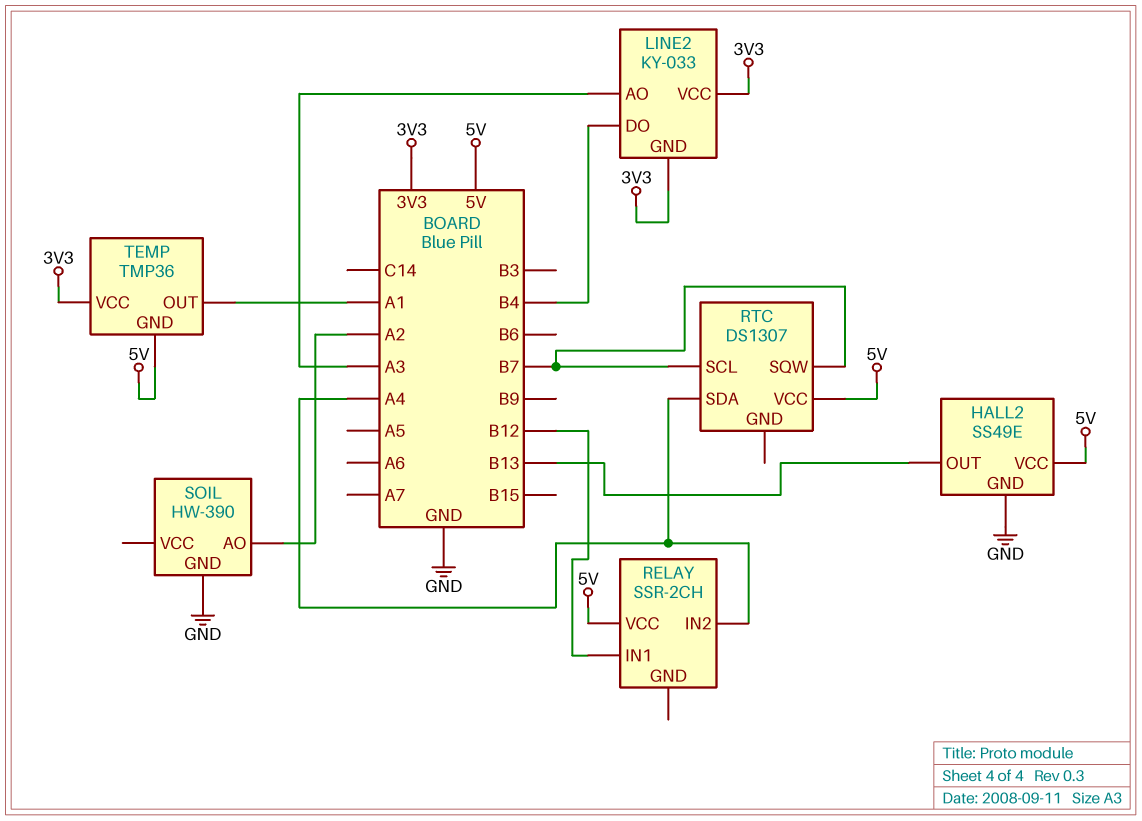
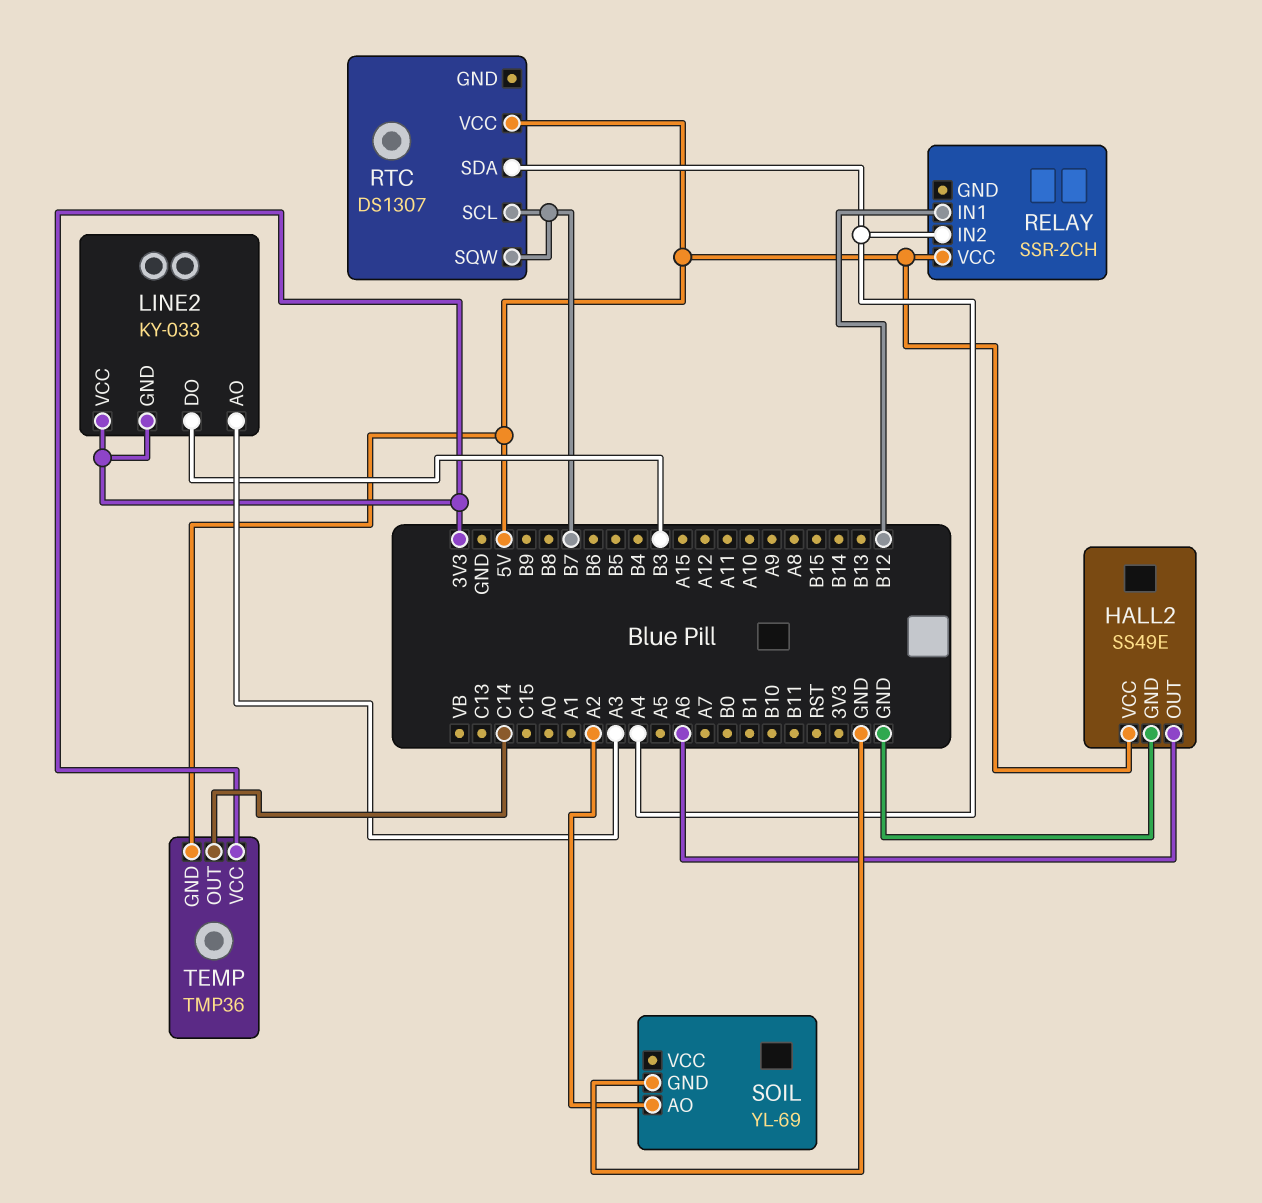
HALL2 pin OUT: B13 -> A6
LINE2 pin DO: B4 -> B3
SOIL: HW-390 -> YL-69
TEMP pin OUT: A1 -> C14

